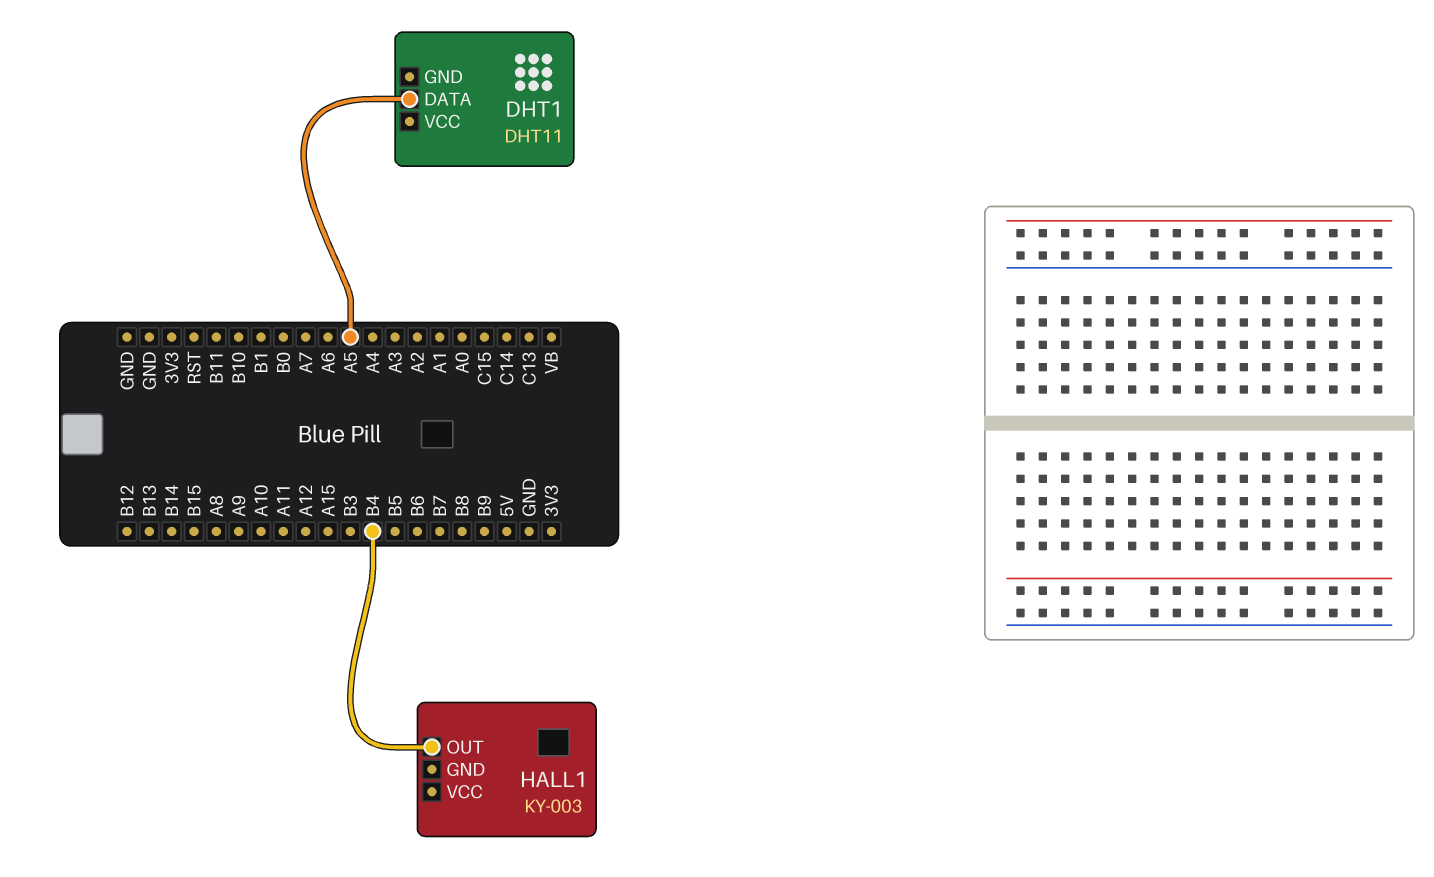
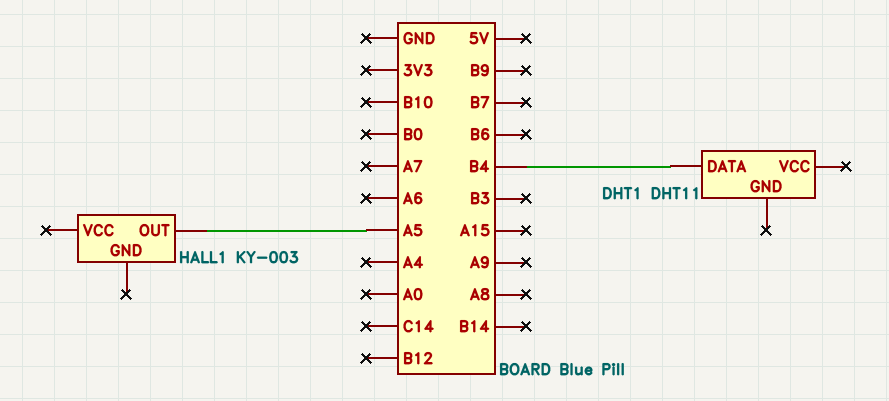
DHT1 pin DATA: A5 -> B4
HALL1 pin OUT: B4 -> A5

